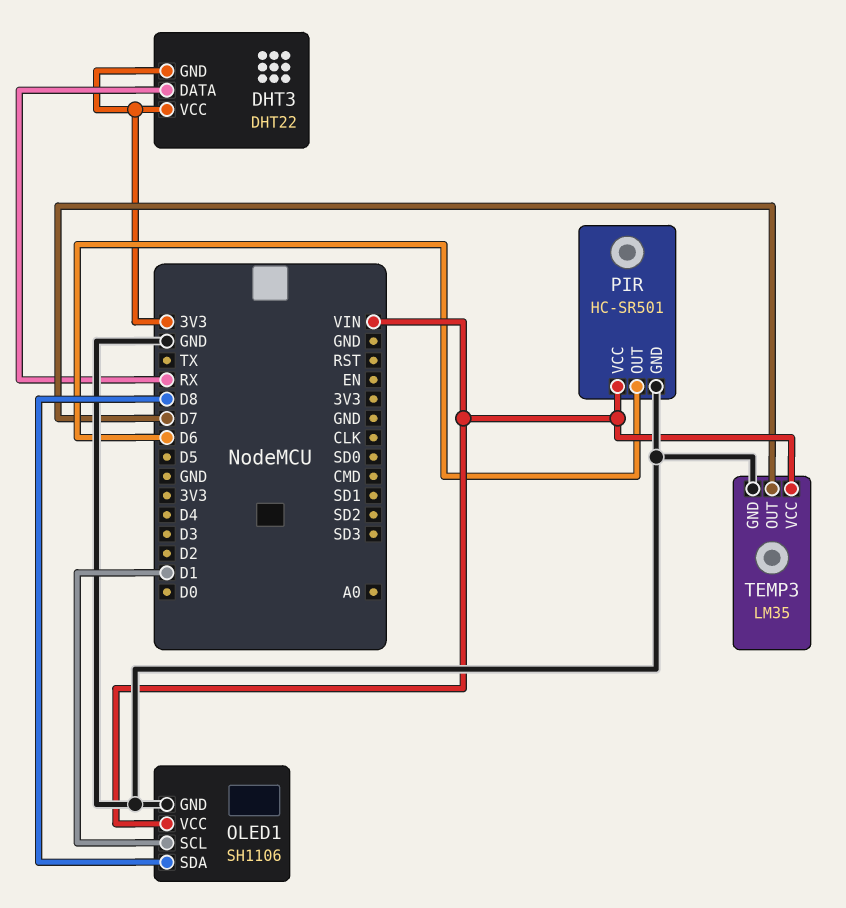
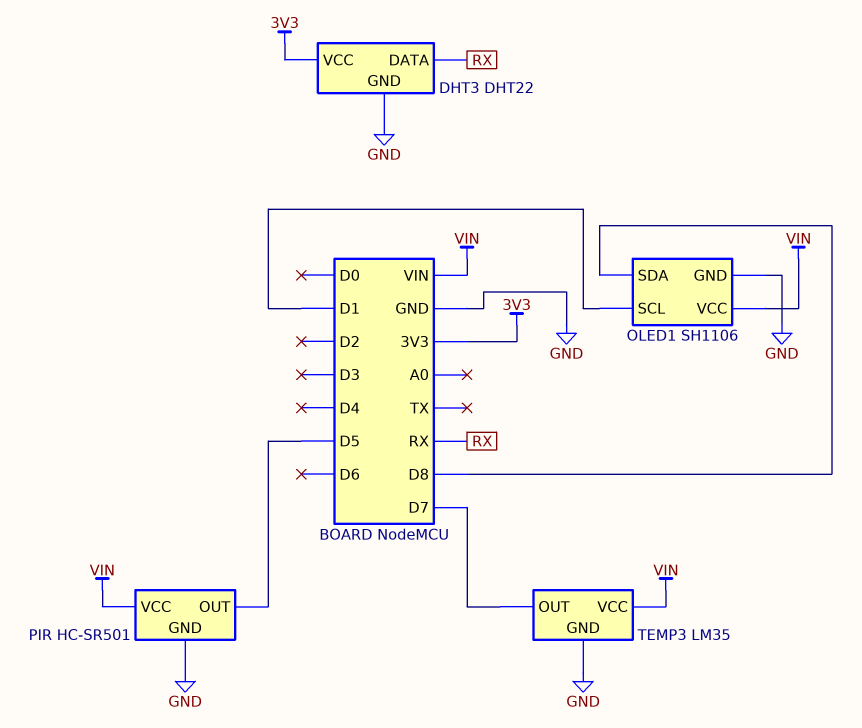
DHT3 pin GND: 3V3 -> GND
PIR pin OUT: D6 -> D5

